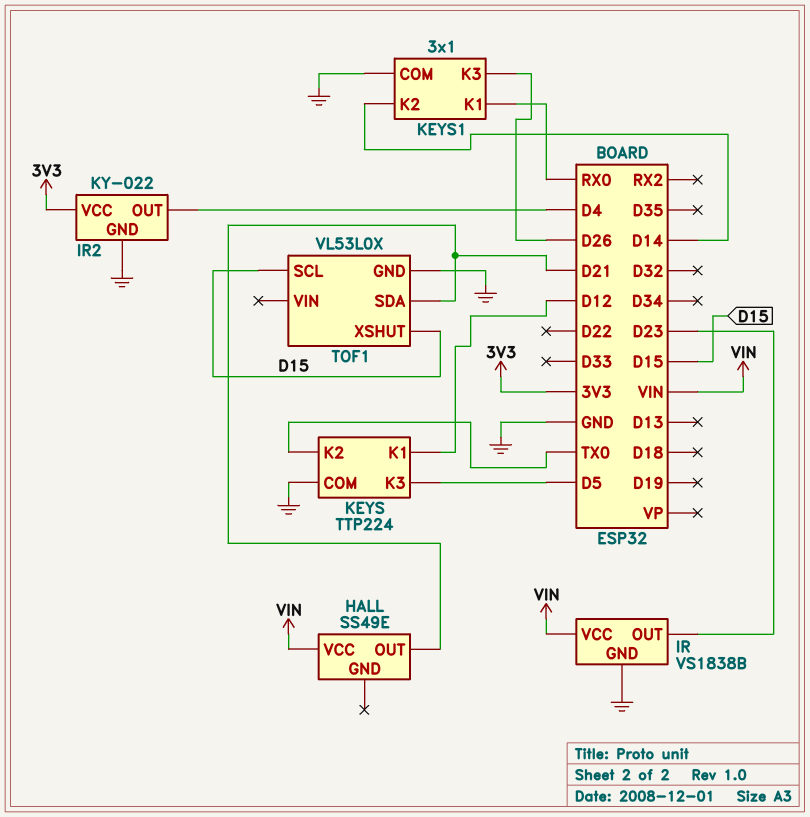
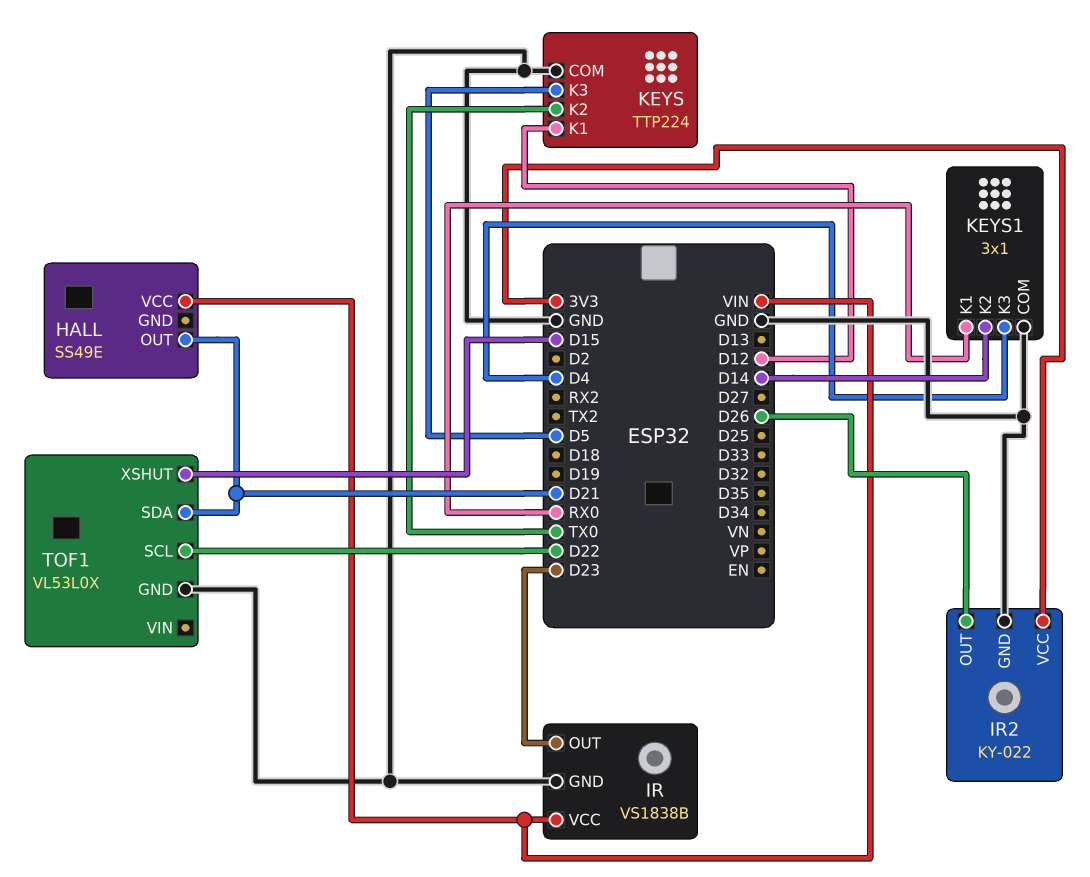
IR2 pin OUT: D4 -> D26
KEYS1 pin K3: D26 -> D4
TOF1 pin SCL: D15 -> D22

